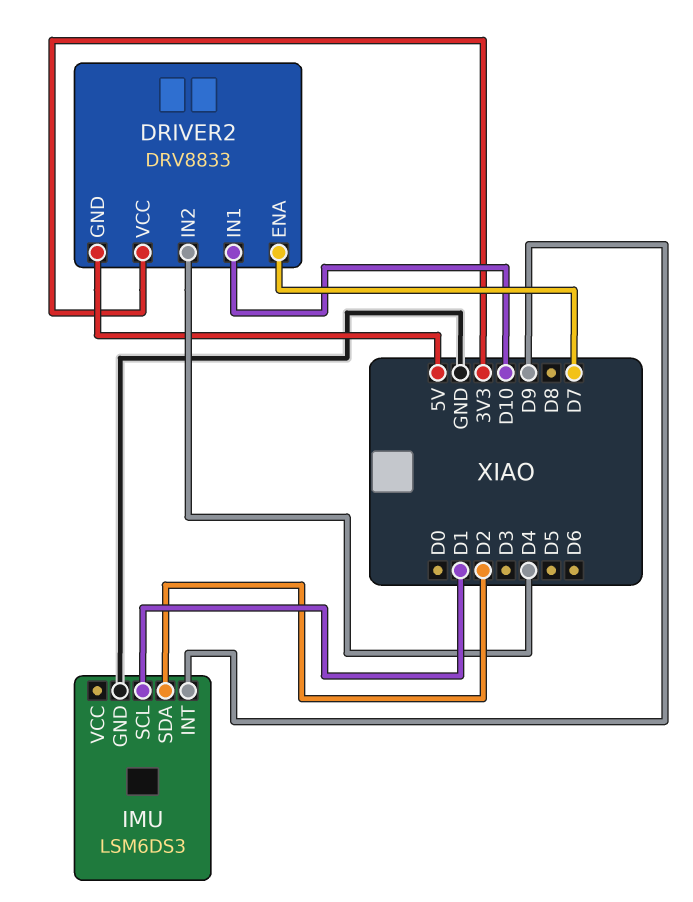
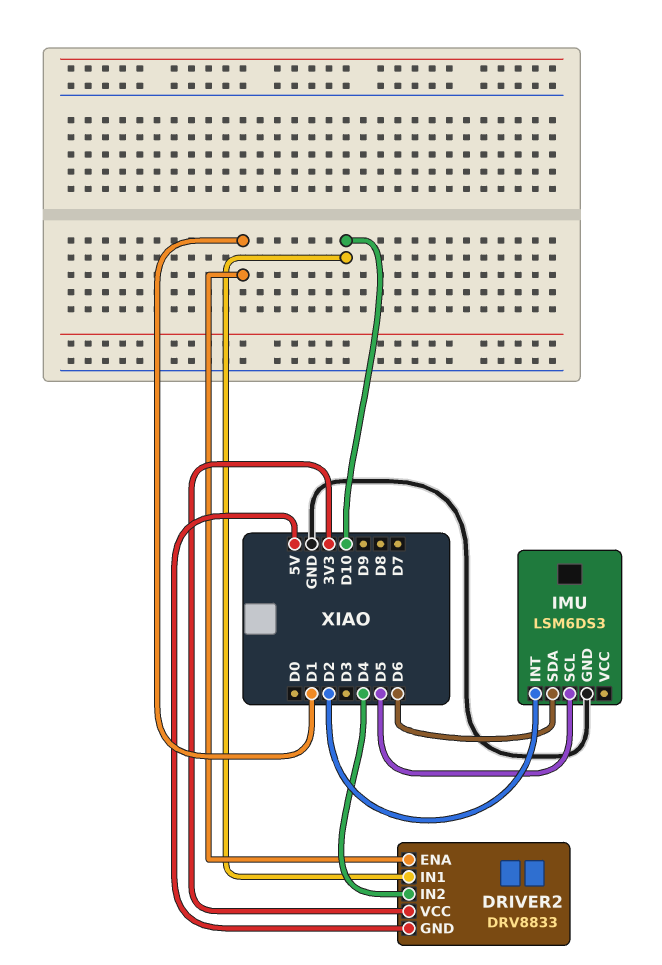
DRIVER2 pin ENA: D7 -> D1
IMU pin INT: D9 -> D2
IMU pin SCL: D1 -> D5
IMU pin SDA: D2 -> D6

